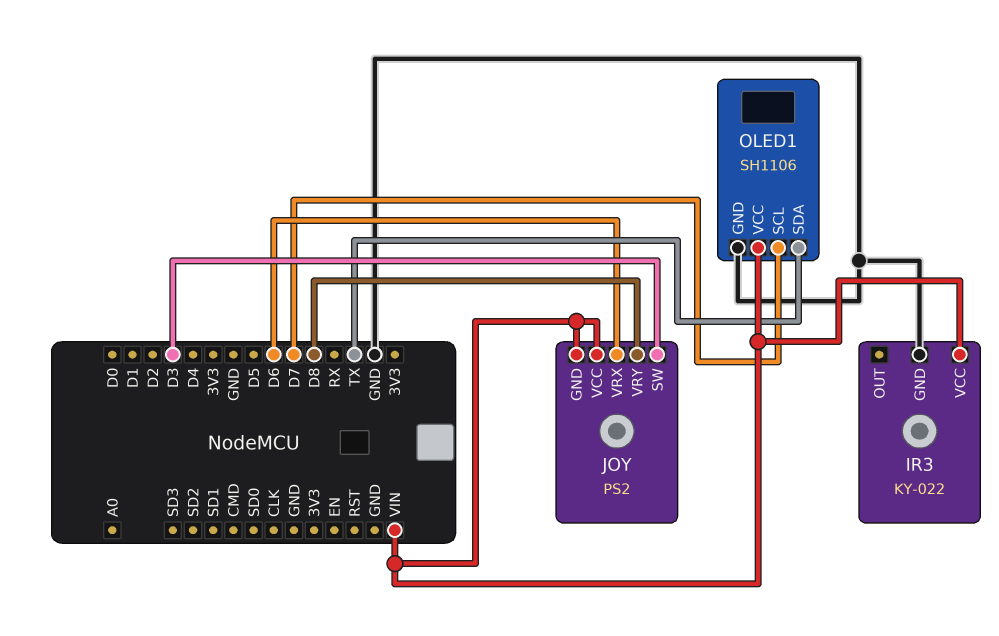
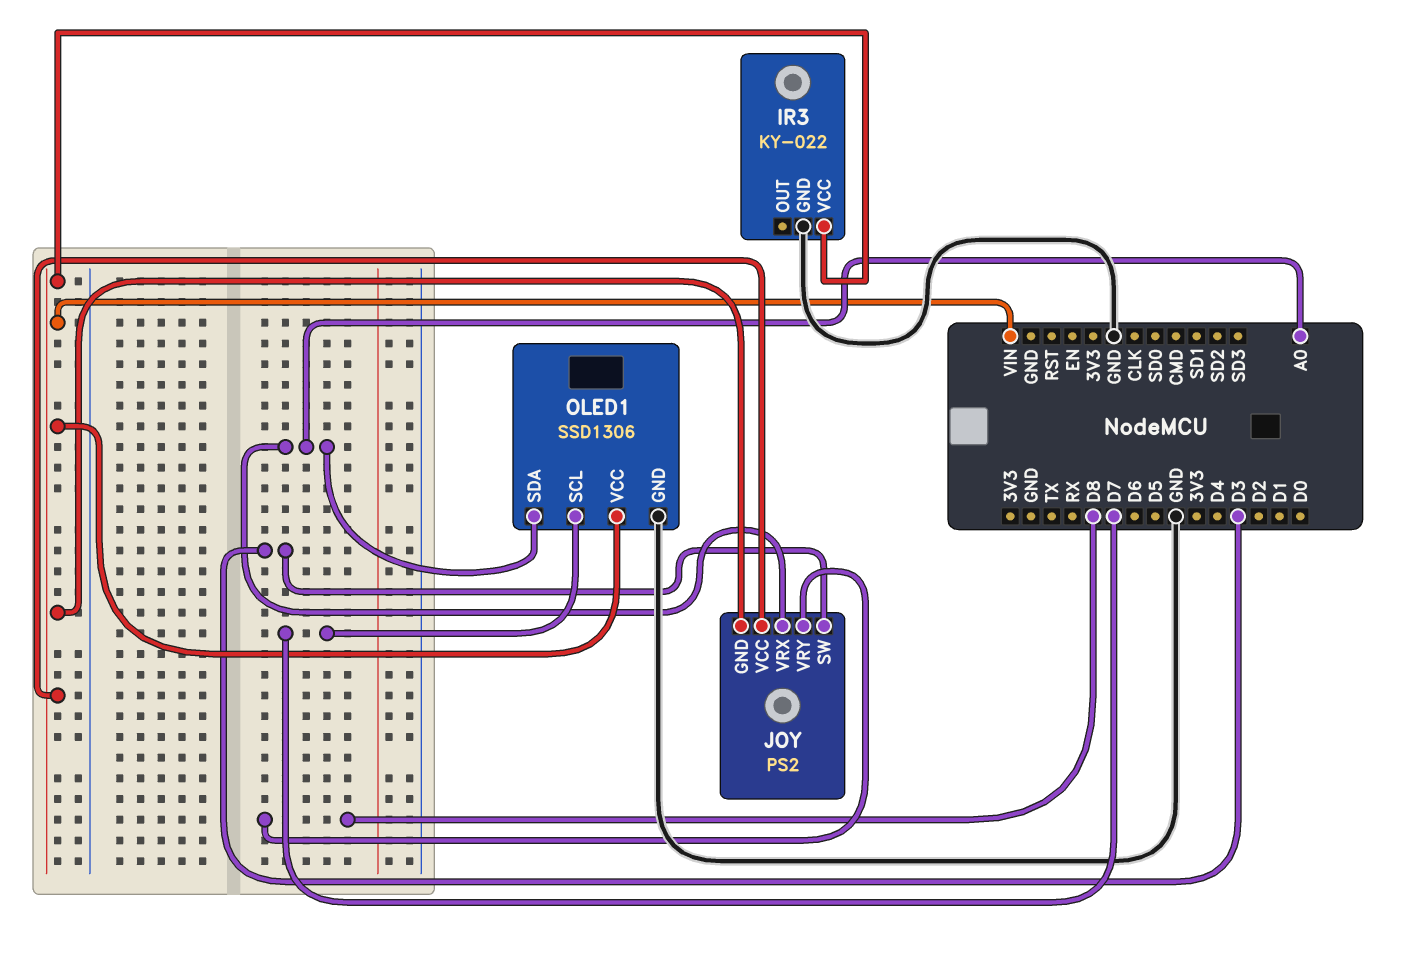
JOY pin VRX: D6 -> A0
OLED1: SH1106 -> SSD1306
OLED1 pin SDA: TX -> A0

